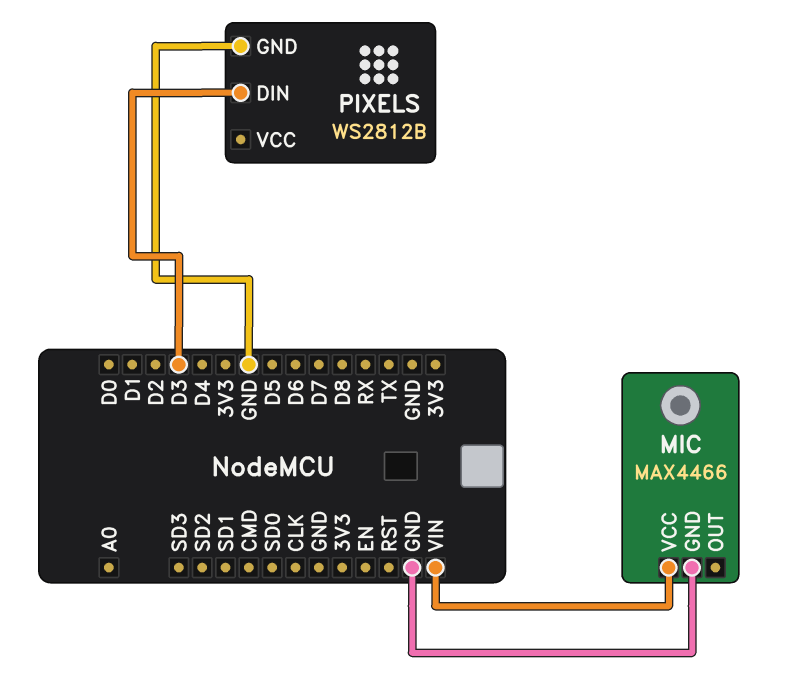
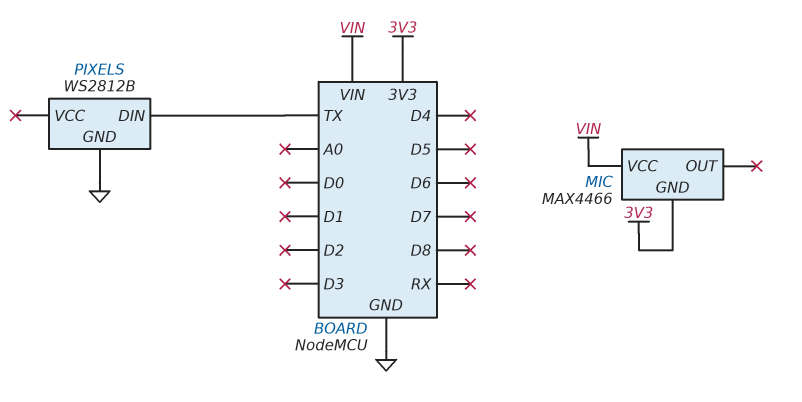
MIC pin GND: GND -> 3V3
PIXELS pin DIN: D3 -> TX

